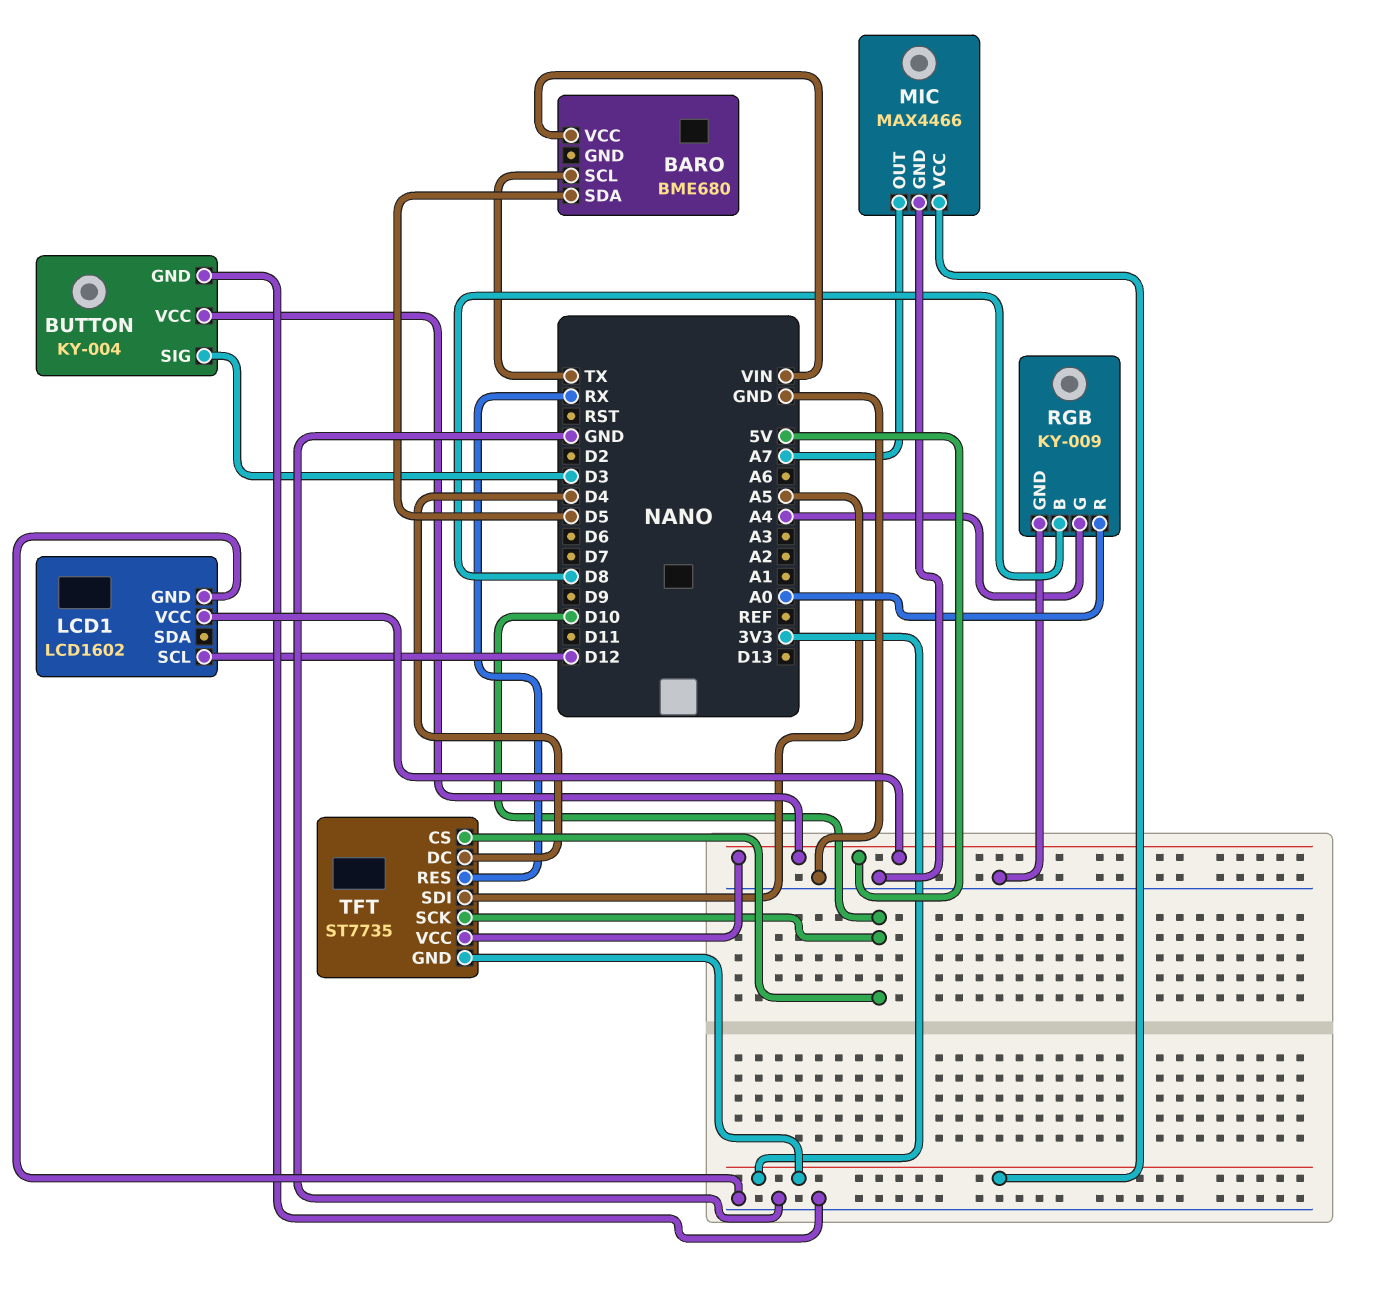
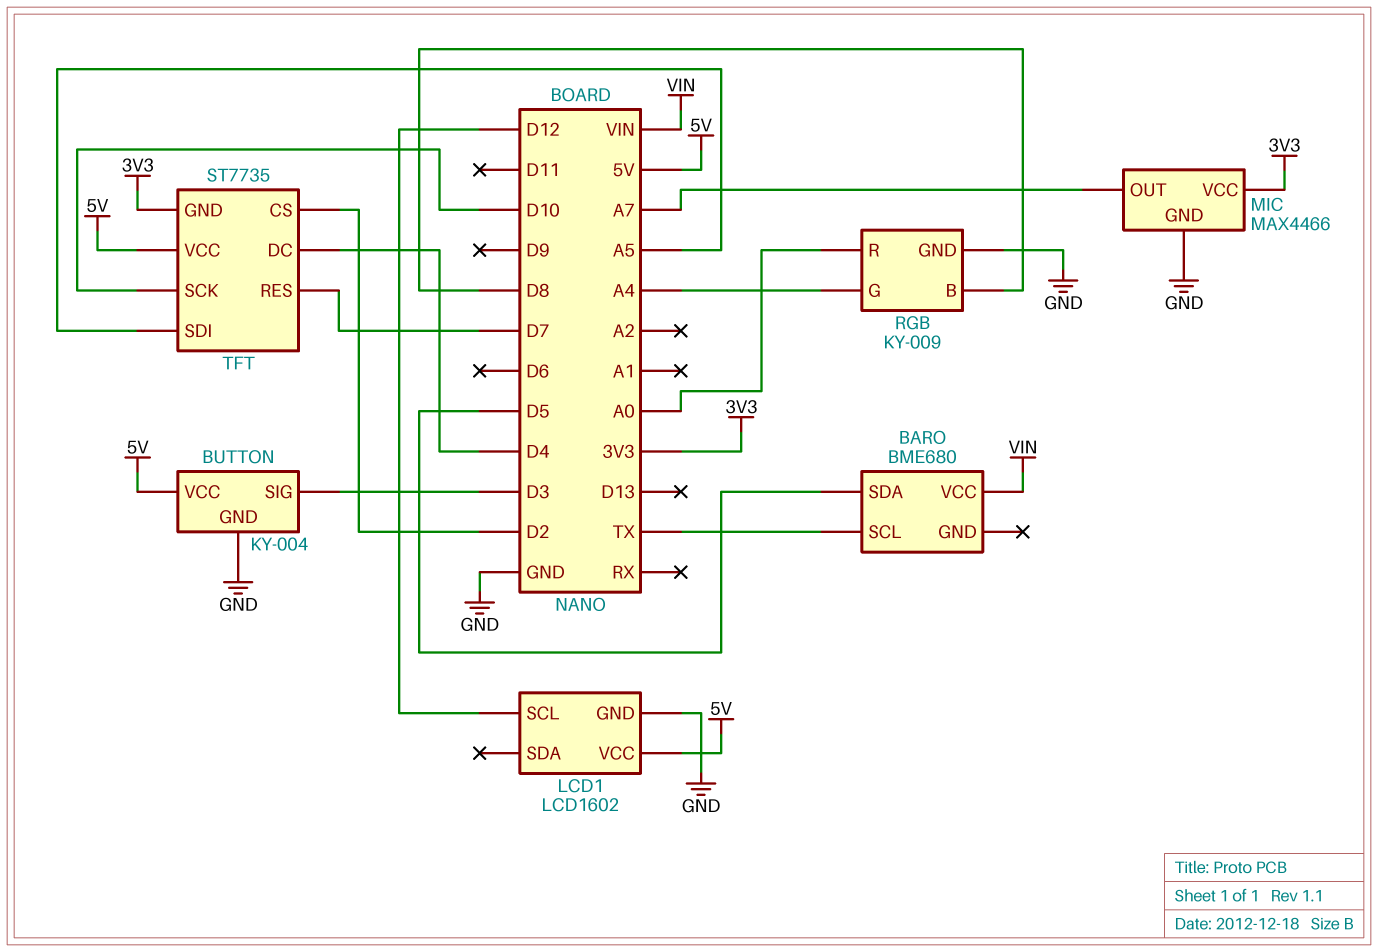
TFT pin CS: D10 -> D2
TFT pin RES: RX -> D7

